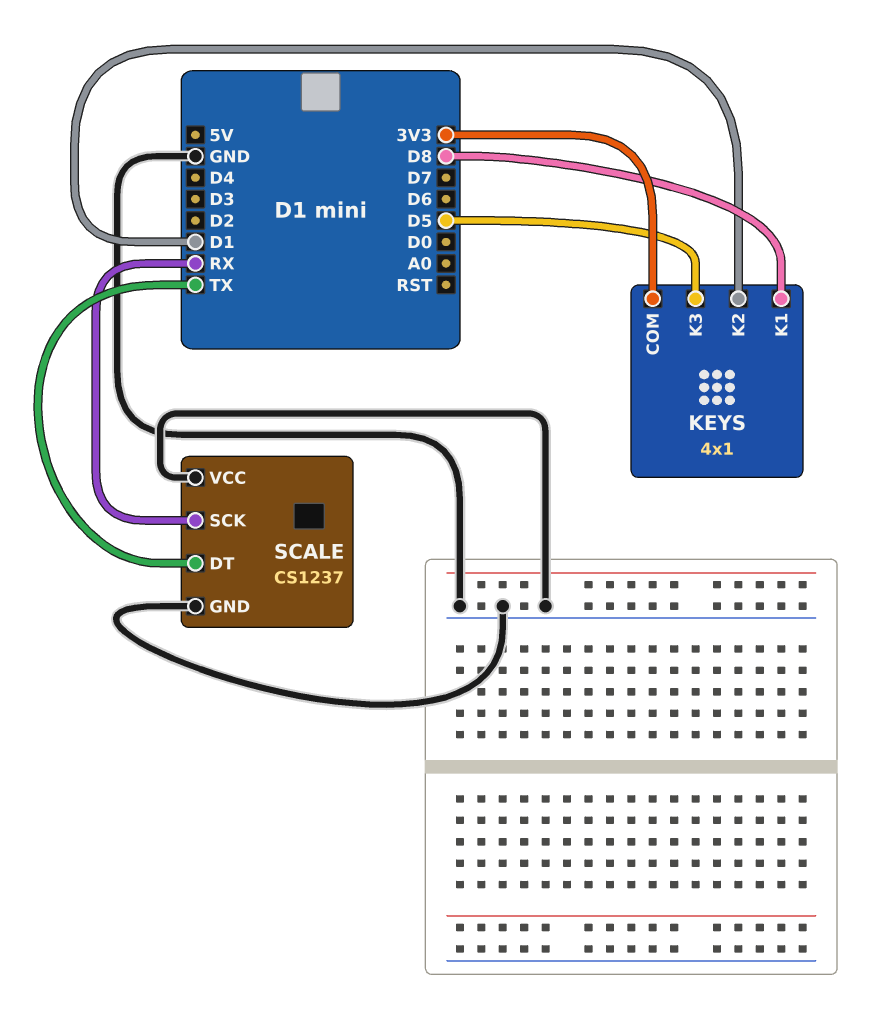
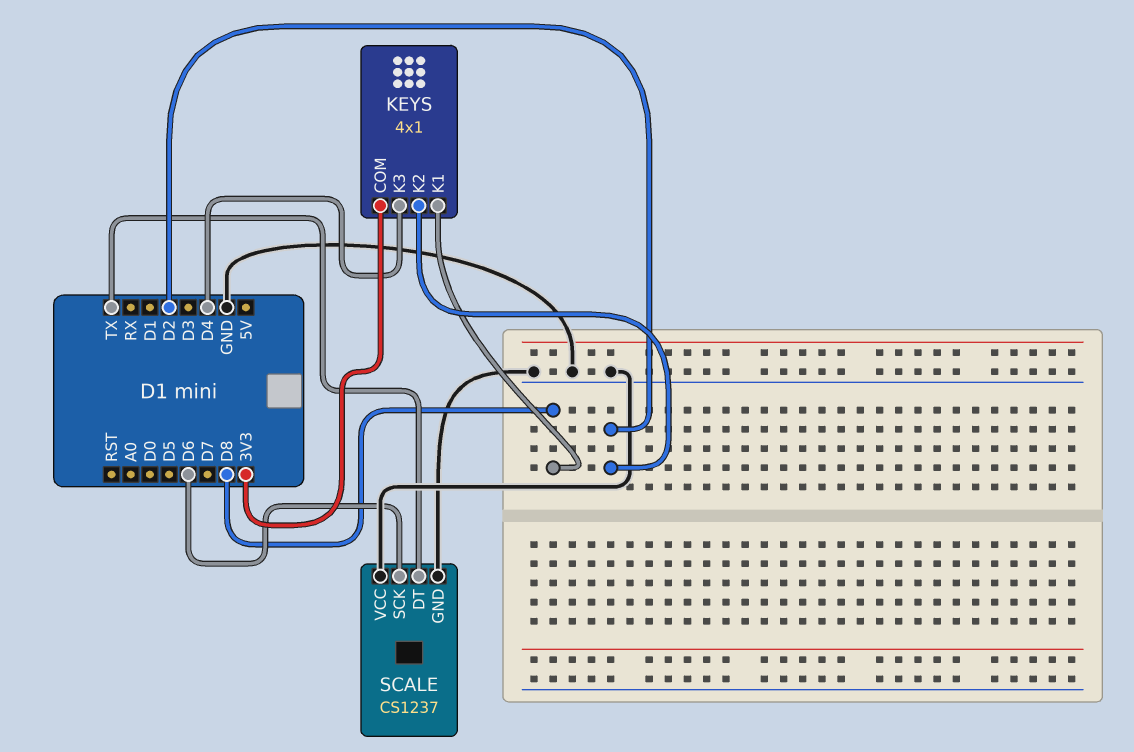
KEYS pin K2: D1 -> D2
KEYS pin K3: D5 -> D4
SCALE pin SCK: RX -> D6

